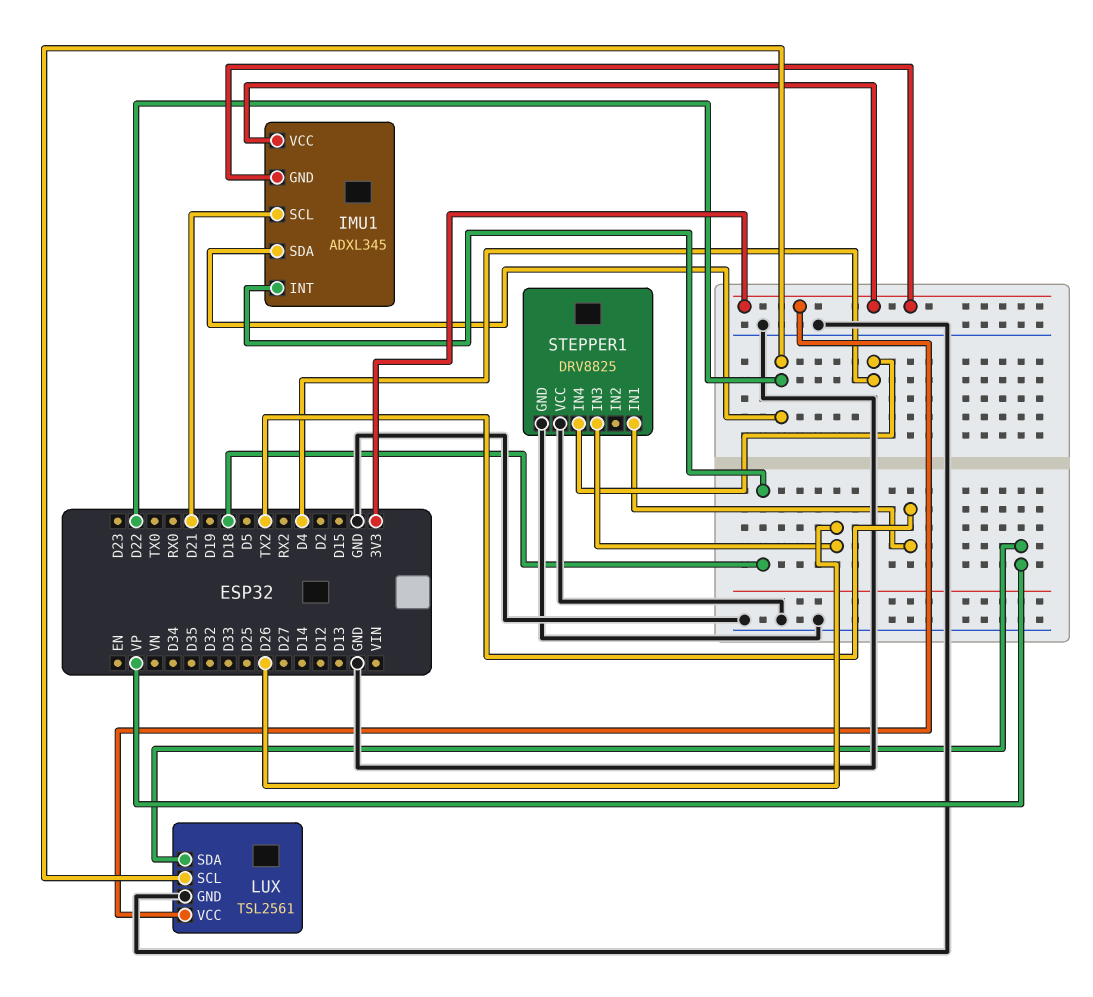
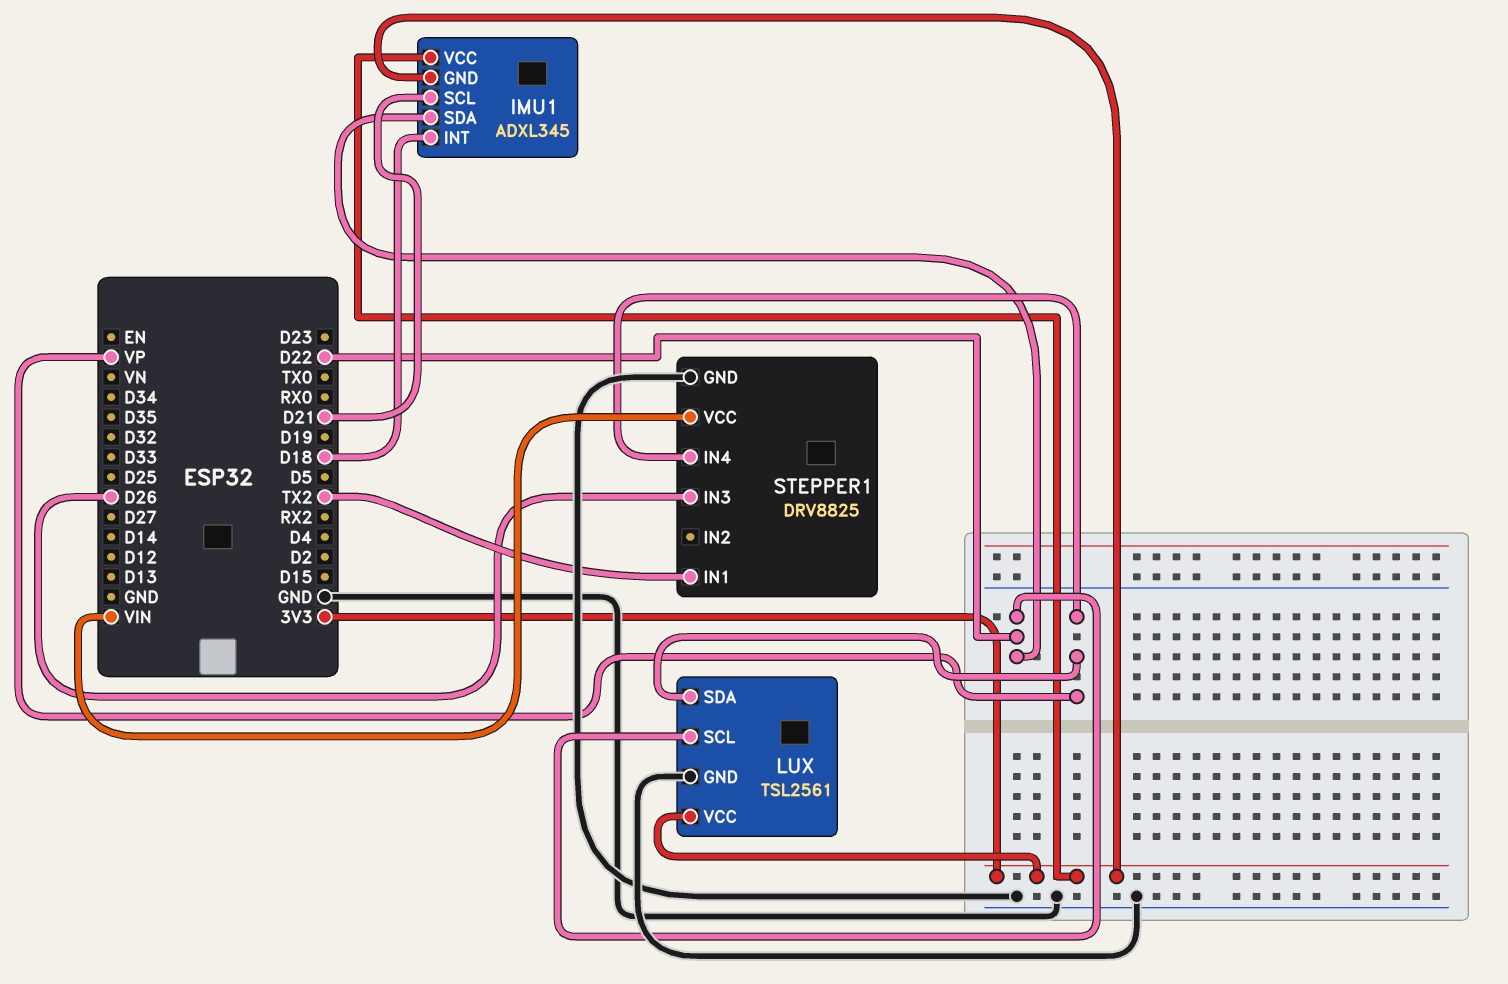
STEPPER1 pin IN4: D4 -> VP
STEPPER1 pin VCC: GND -> VIN

